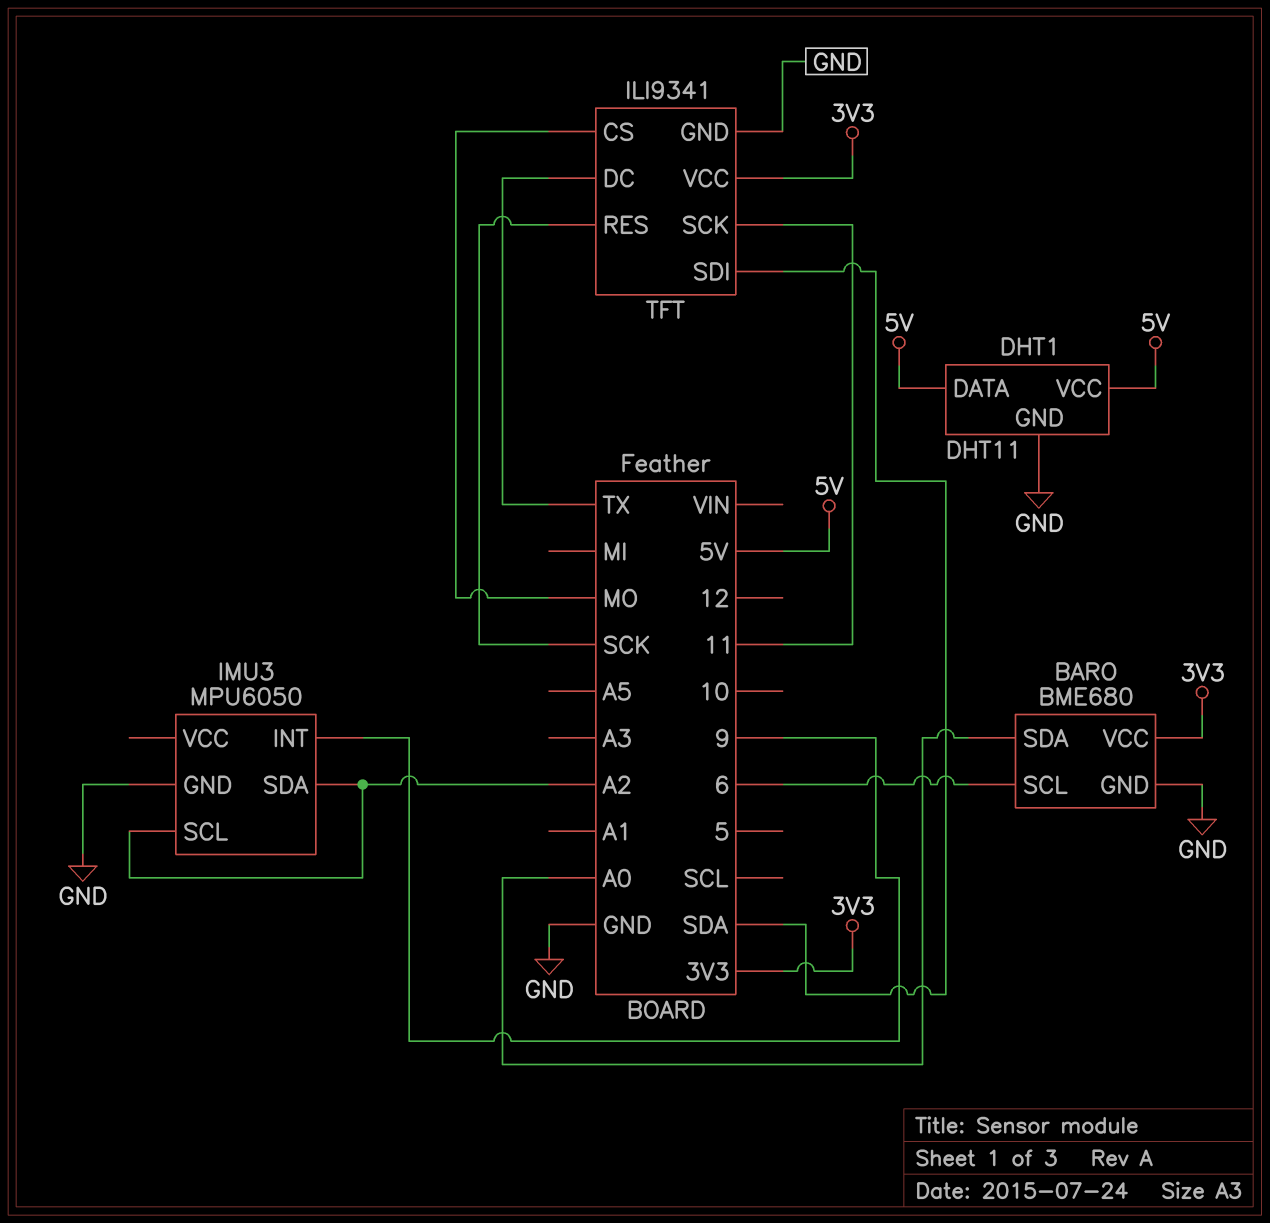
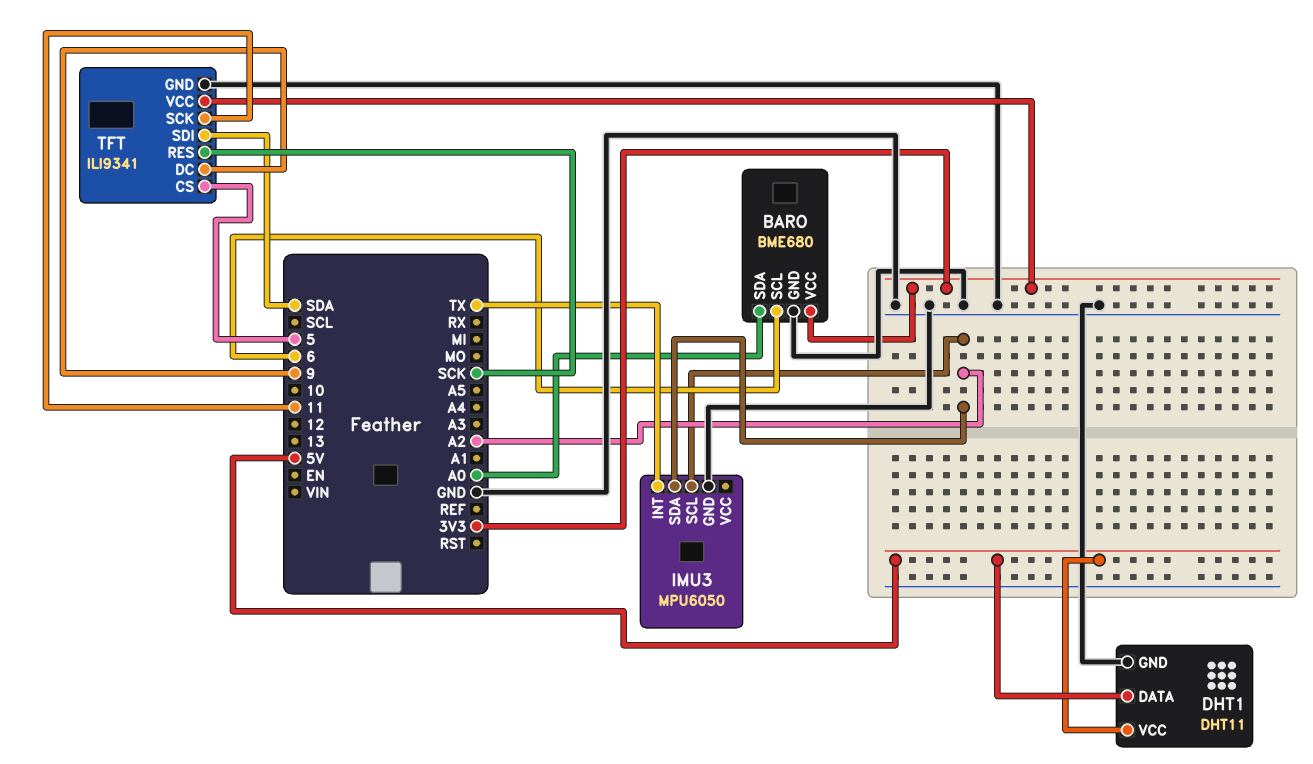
IMU3 pin INT: 9 -> TX
TFT pin CS: MO -> 5
TFT pin DC: TX -> 9

